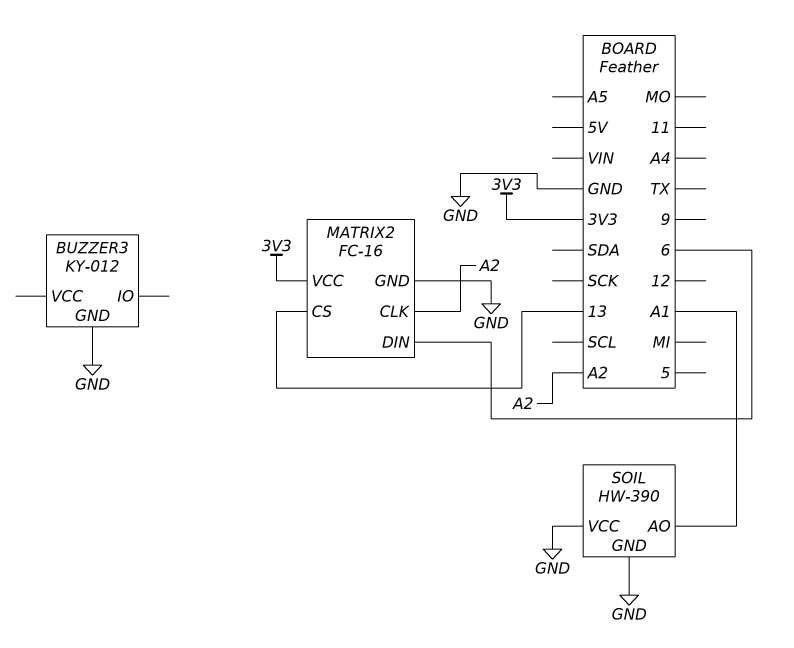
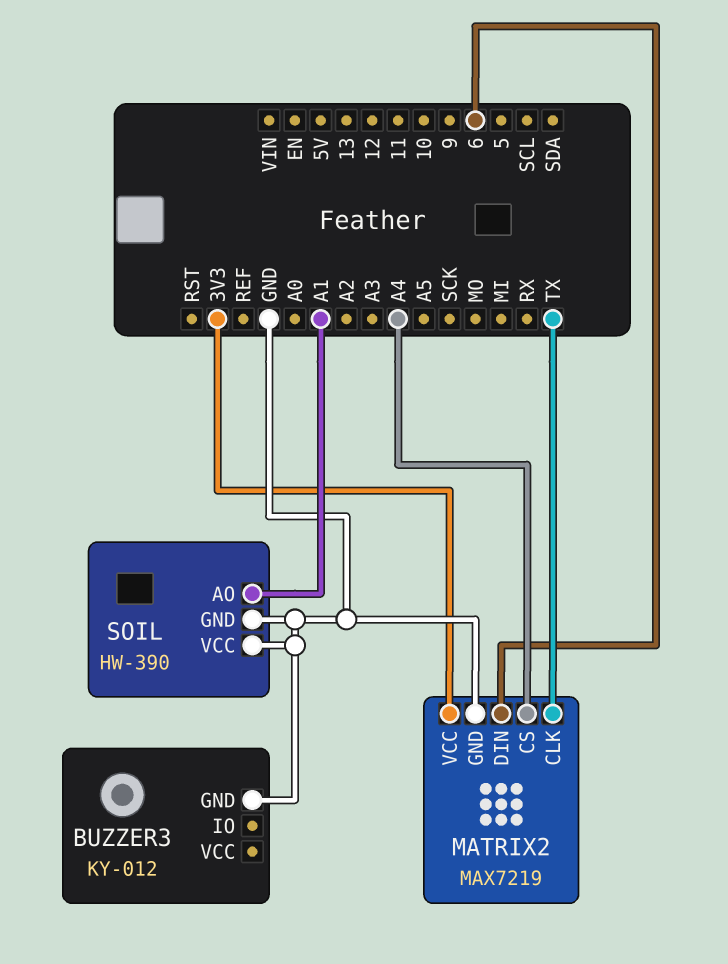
MATRIX2: FC-16 -> MAX7219
MATRIX2 pin CLK: A2 -> TX
MATRIX2 pin CS: 13 -> A4

